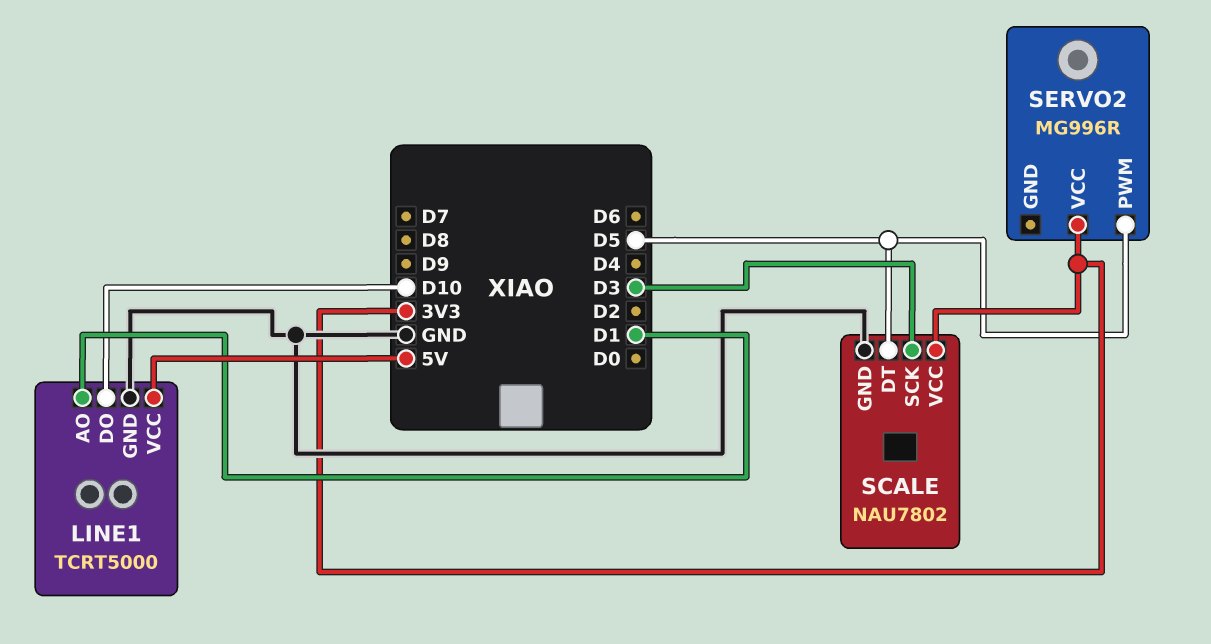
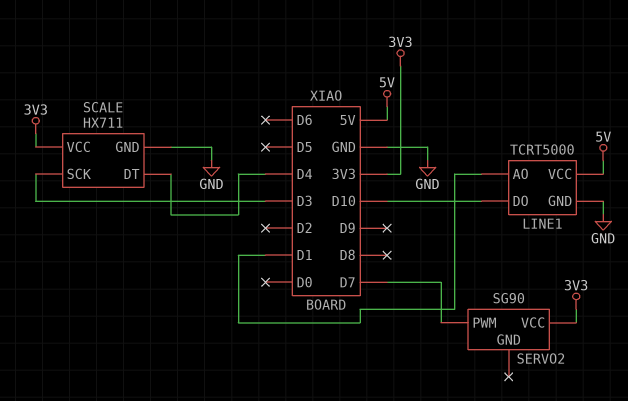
SCALE: NAU7802 -> HX711
SCALE pin DT: D5 -> D4
SERVO2: MG996R -> SG90
SERVO2 pin PWM: D5 -> D7

